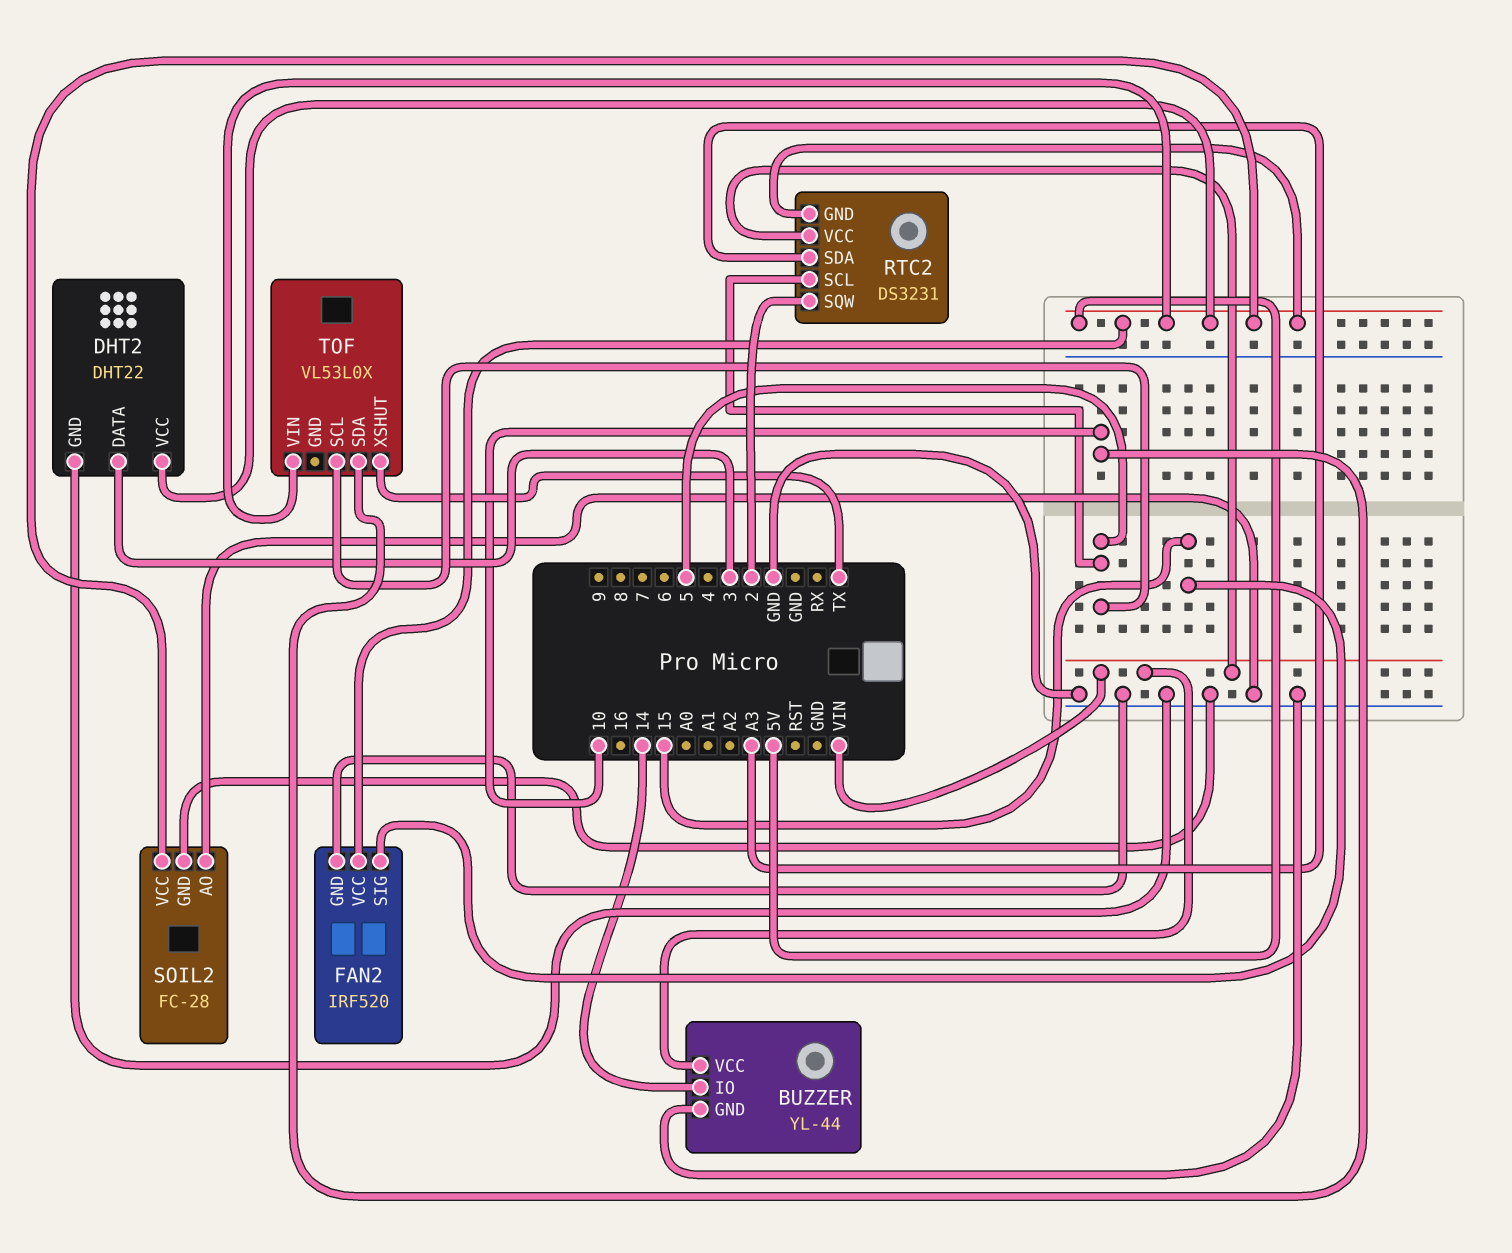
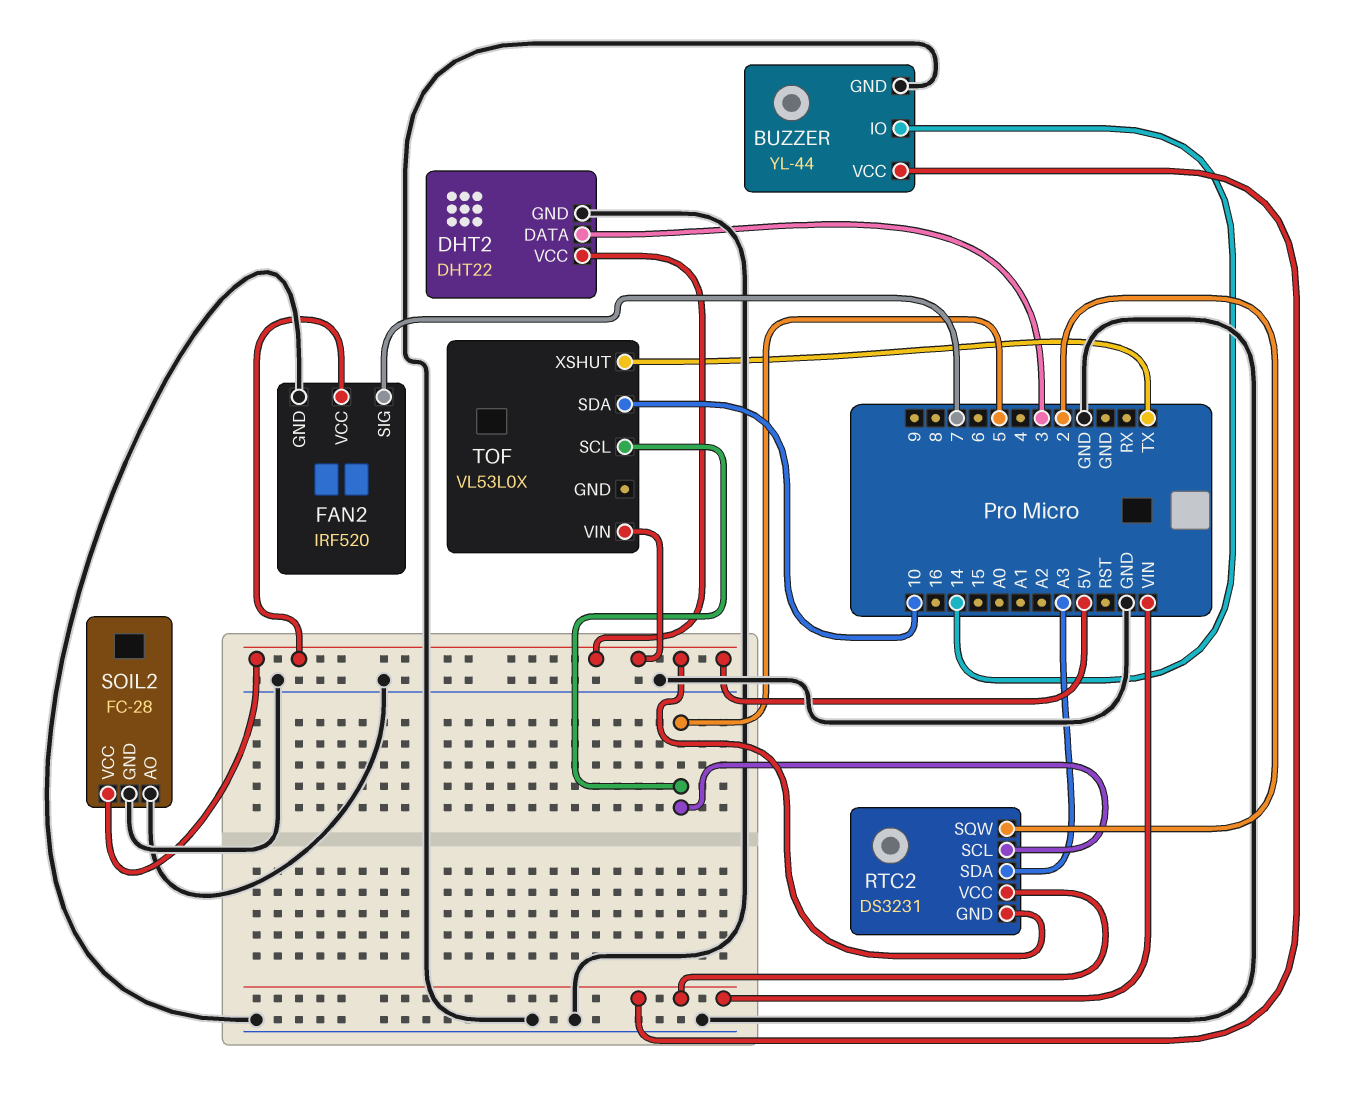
FAN2 pin SIG: 15 -> 7

